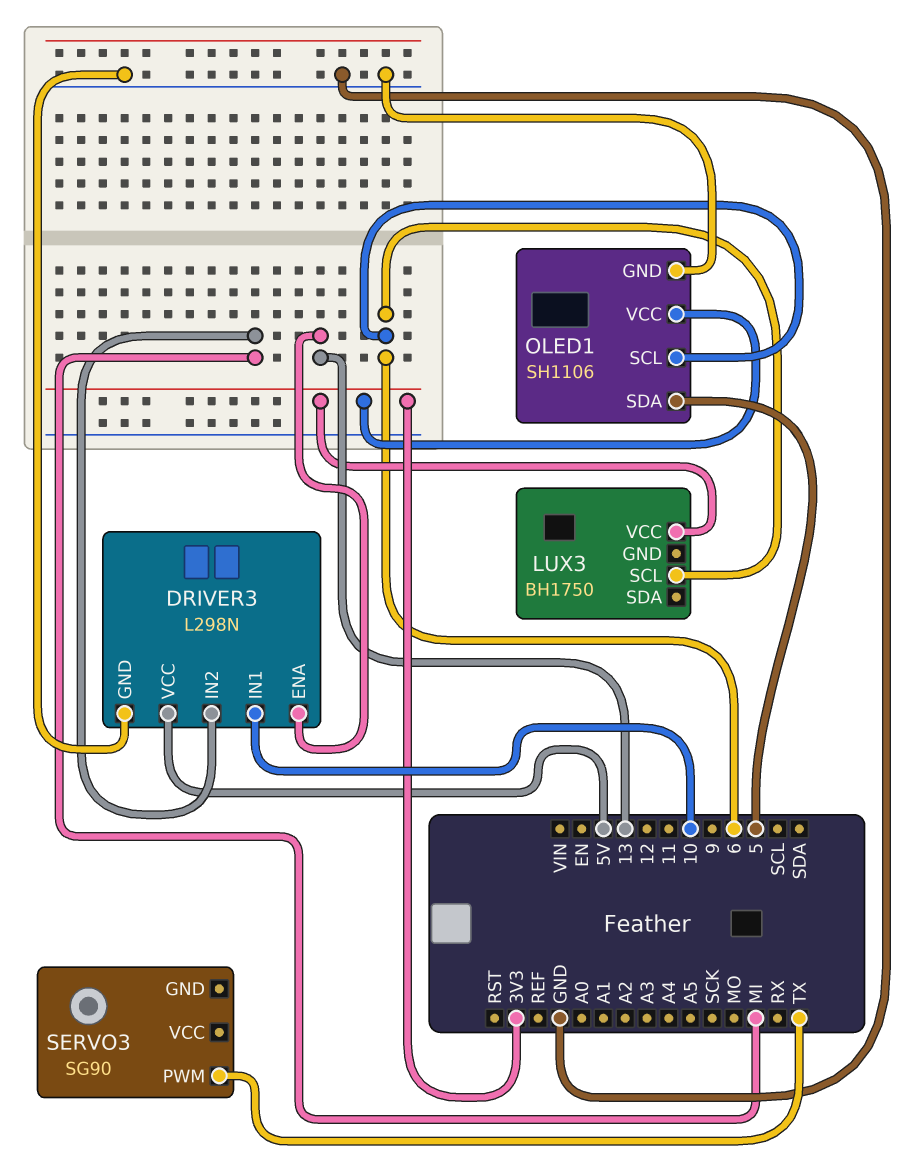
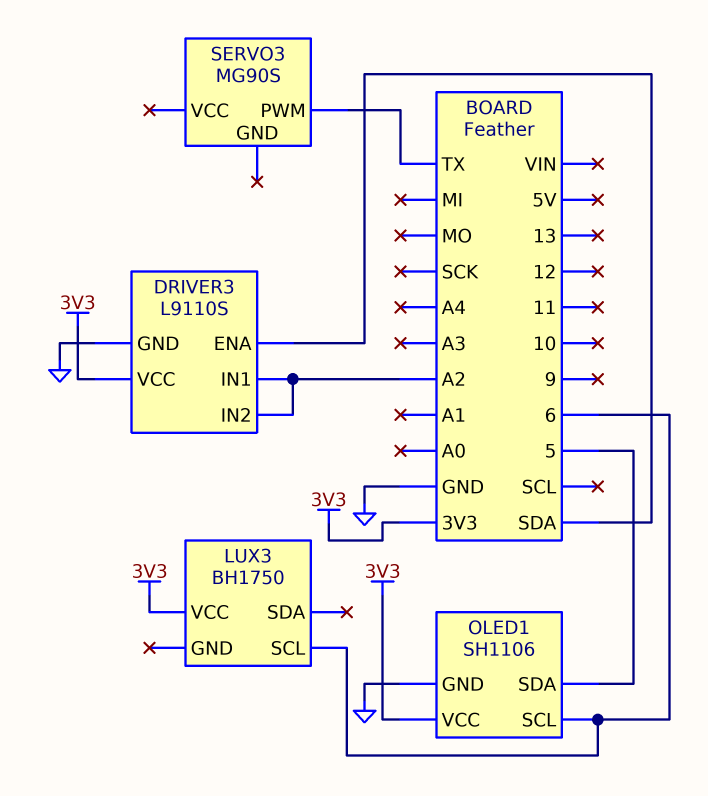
DRIVER3: L298N -> L9110S
DRIVER3 pin ENA: 13 -> SDA
DRIVER3 pin IN1: 10 -> A2
DRIVER3 pin IN2: MI -> A2
DRIVER3 pin VCC: 5V -> 3V3
SERVO3: SG90 -> MG90S

